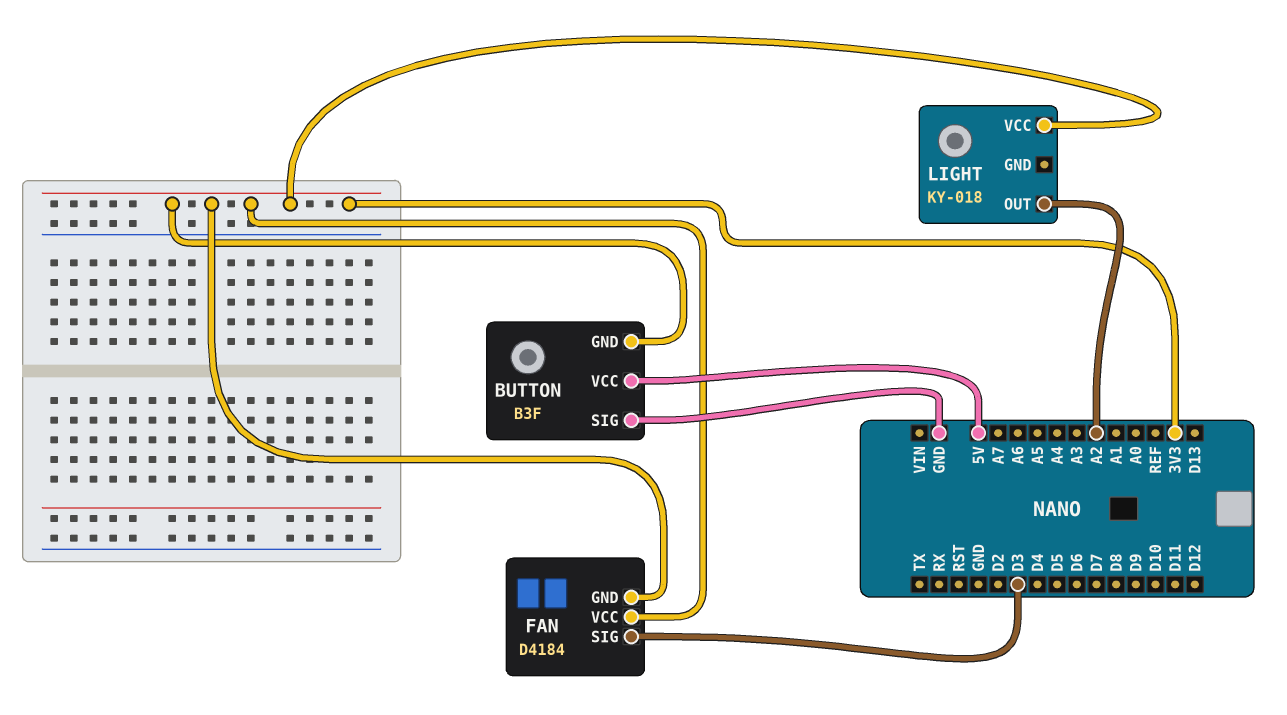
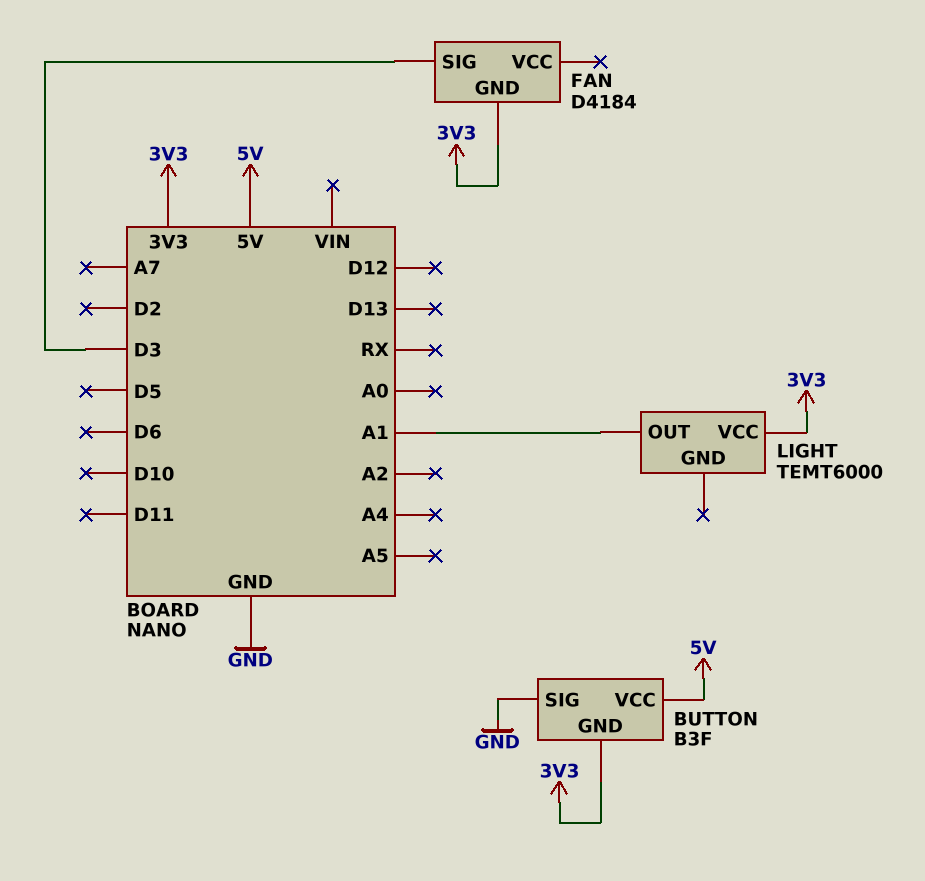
FAN pin VCC: 3V3 -> none
LIGHT: KY-018 -> TEMT6000
LIGHT pin OUT: A2 -> A1

